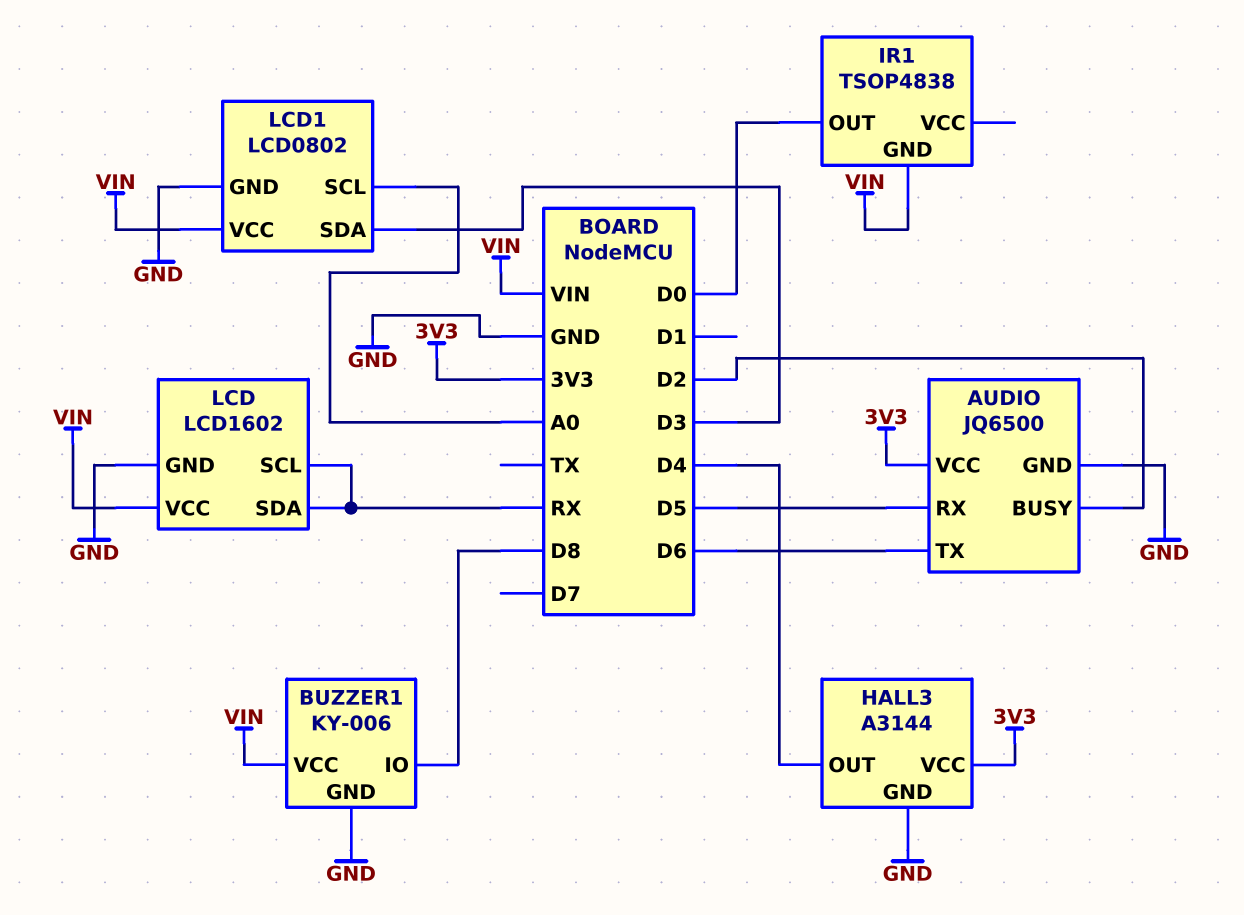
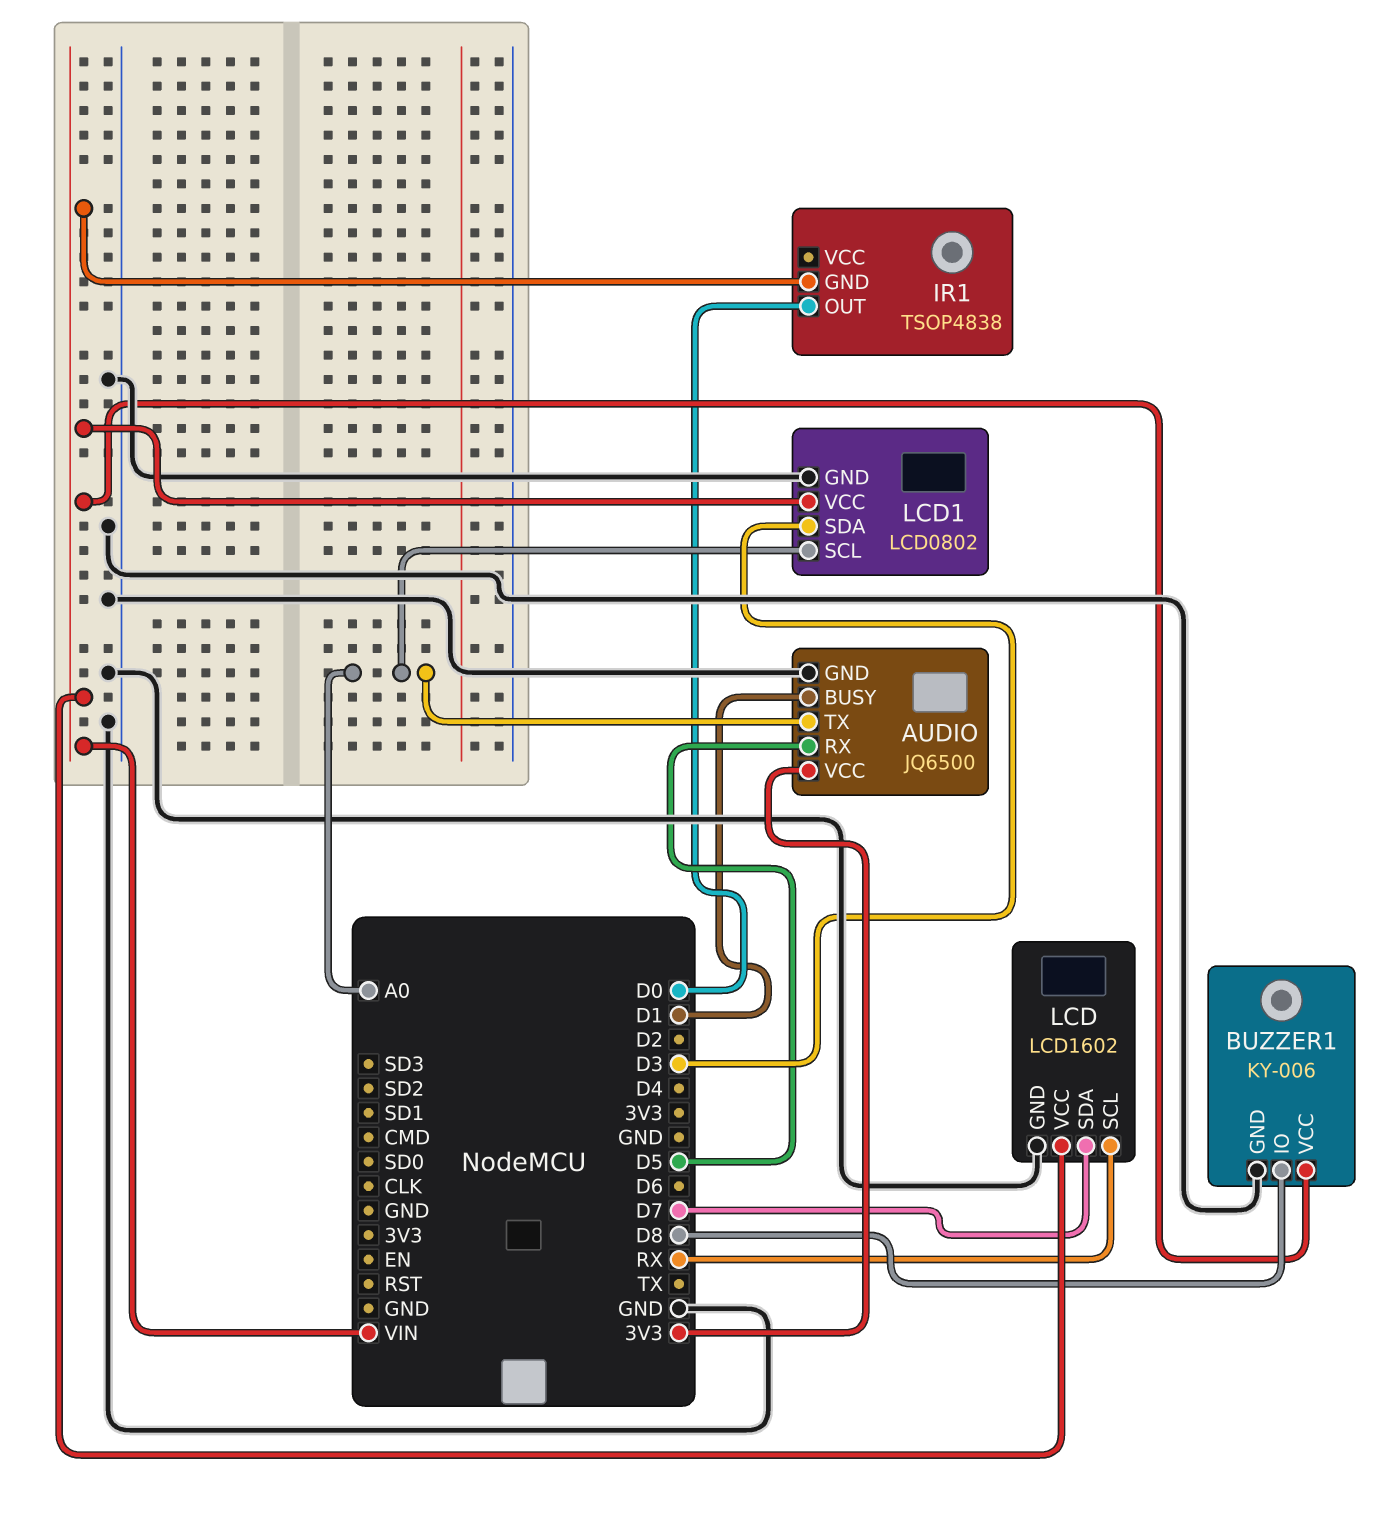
AUDIO pin BUSY: D2 -> D1
AUDIO pin TX: D6 -> A0
HALL3: A3144 -> none
HALL3 pin GND: GND -> none
HALL3 pin OUT: D4 -> none
HALL3 pin VCC: 3V3 -> none
LCD pin SDA: RX -> D7

